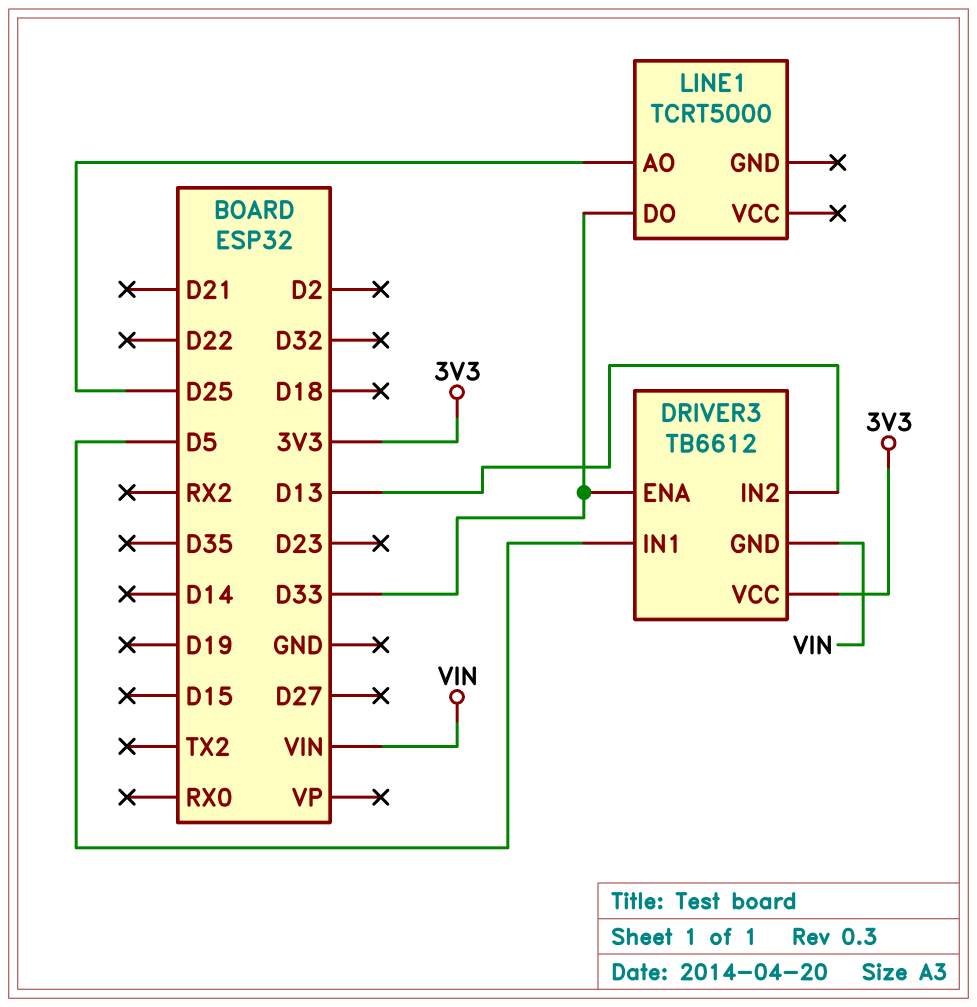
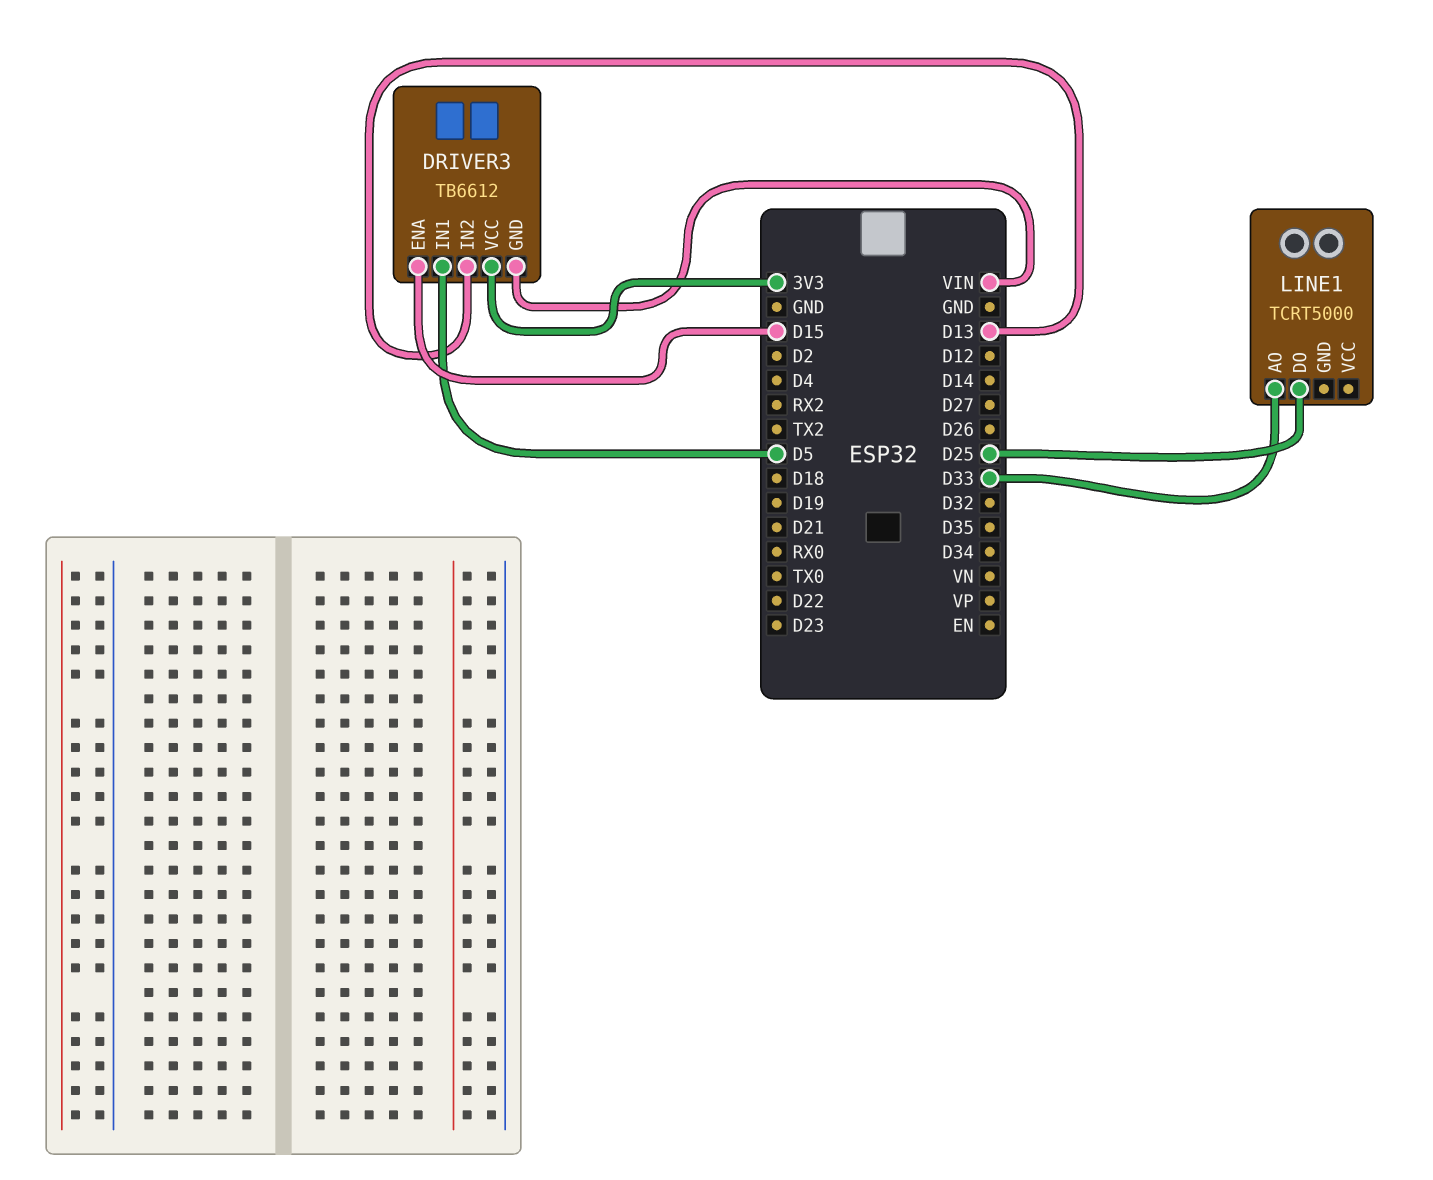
DRIVER3 pin ENA: D33 -> D15
LINE1 pin AO: D25 -> D33
LINE1 pin DO: D33 -> D25

